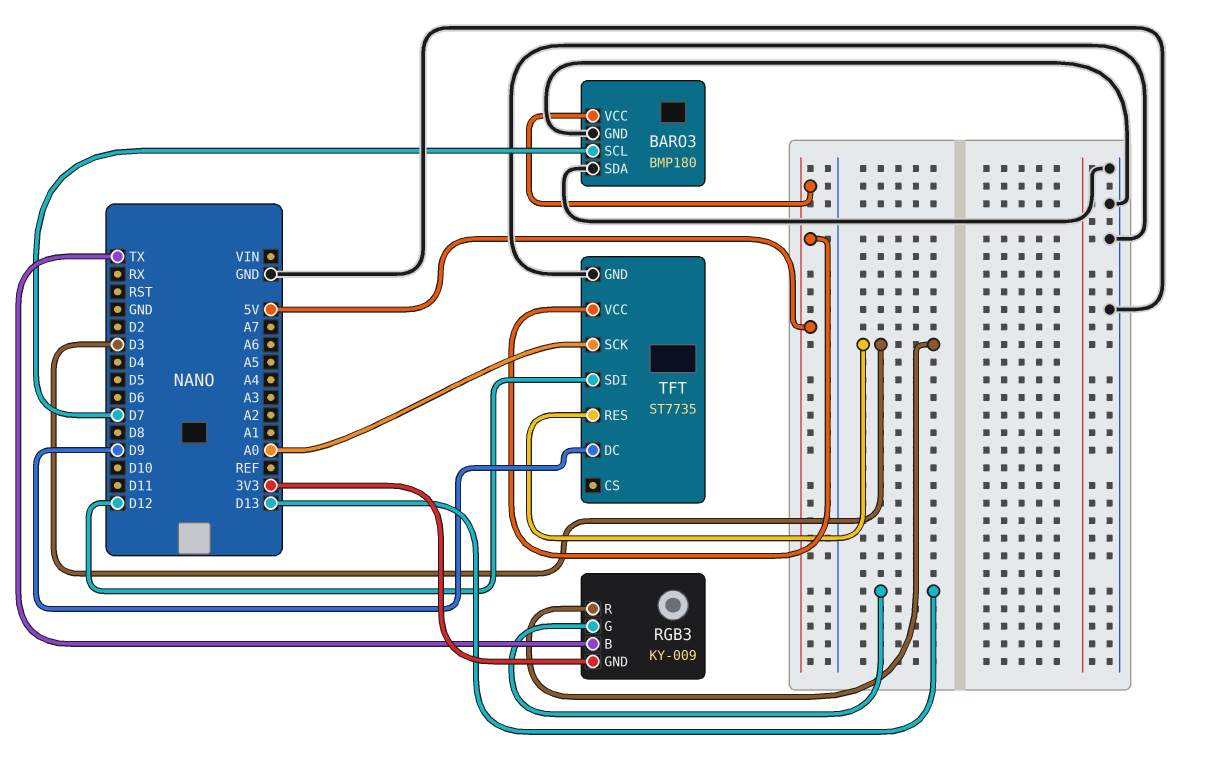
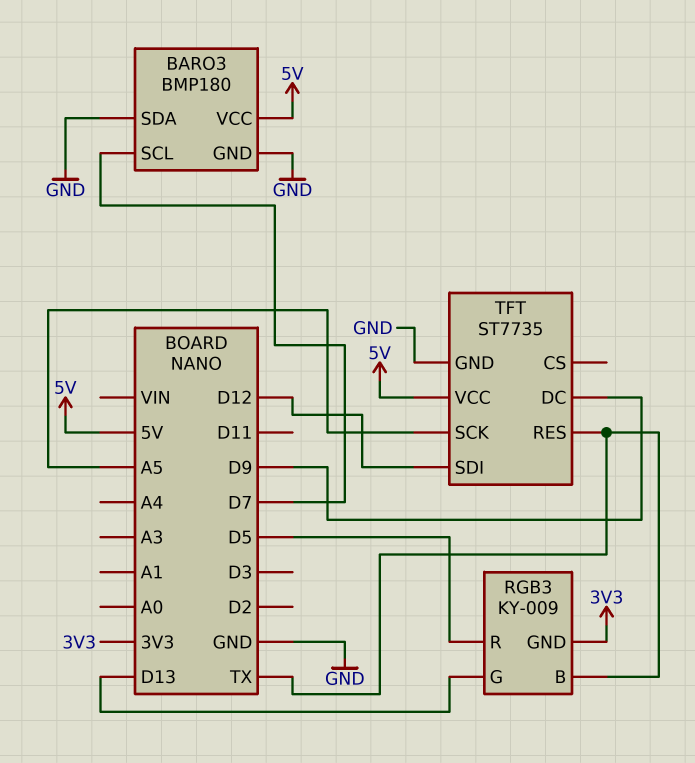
RGB3 pin R: D3 -> D5
TFT pin RES: D3 -> TX
TFT pin SCK: A0 -> A5

